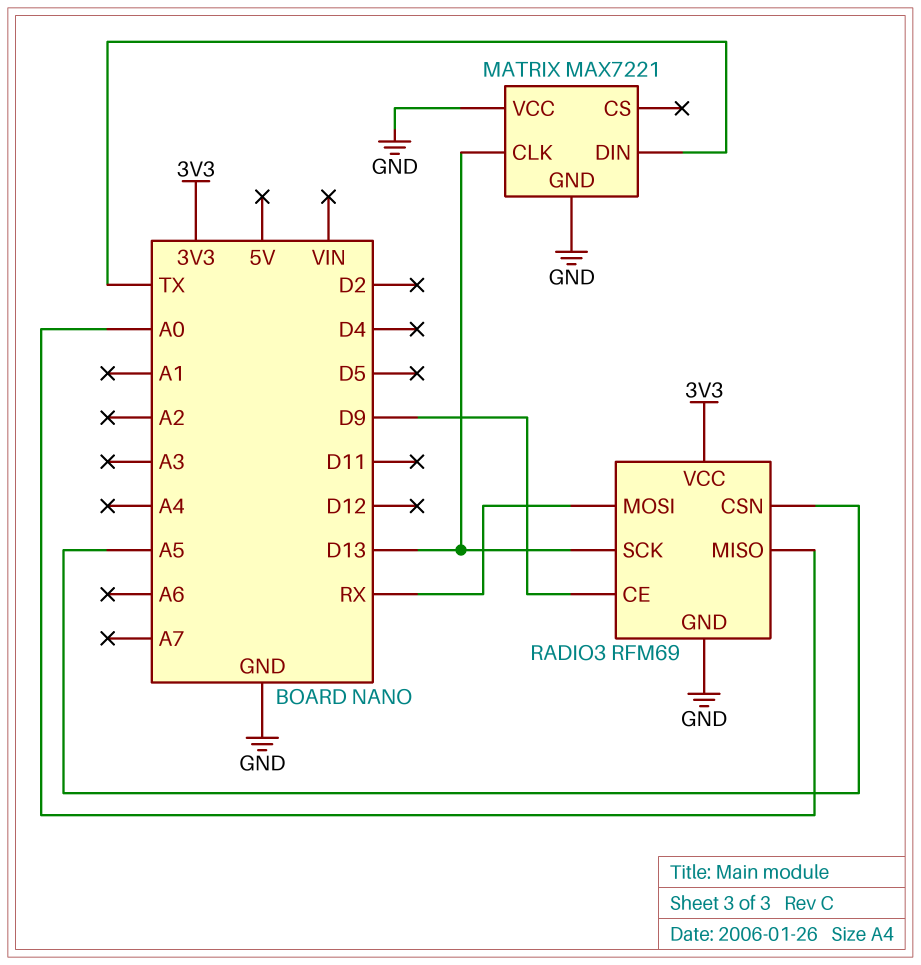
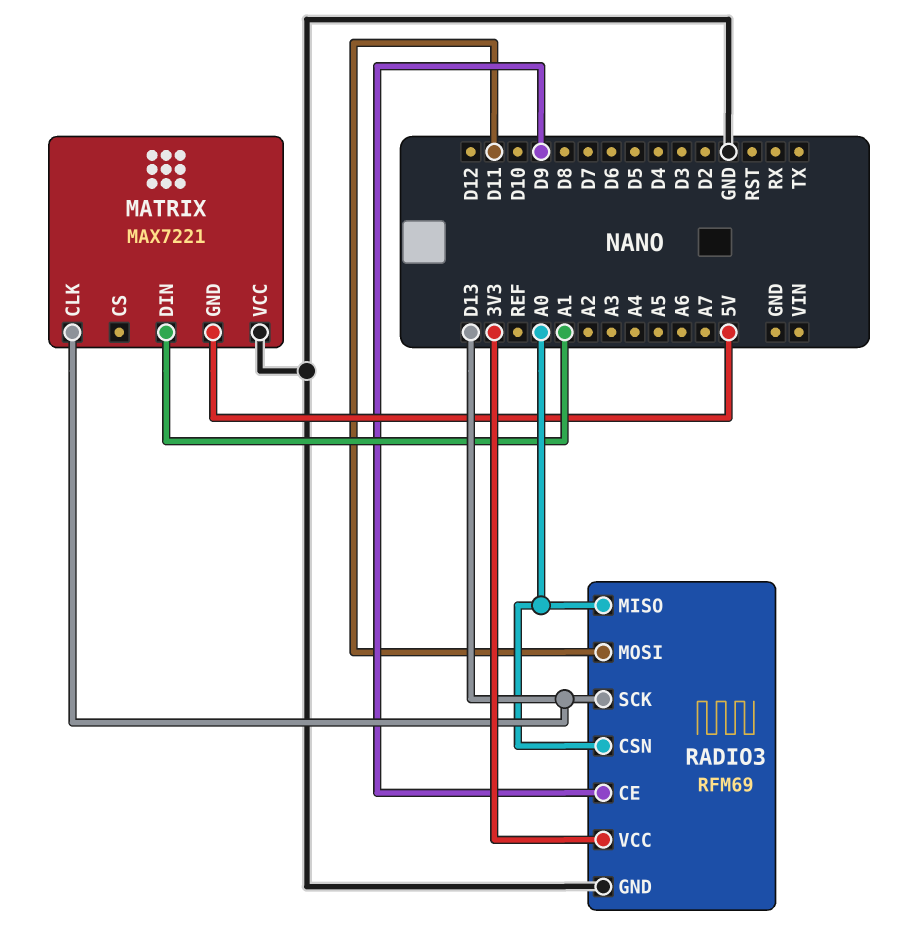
MATRIX pin DIN: TX -> A1
MATRIX pin GND: GND -> 5V
RADIO3 pin CSN: A5 -> A0
RADIO3 pin MOSI: RX -> D11

